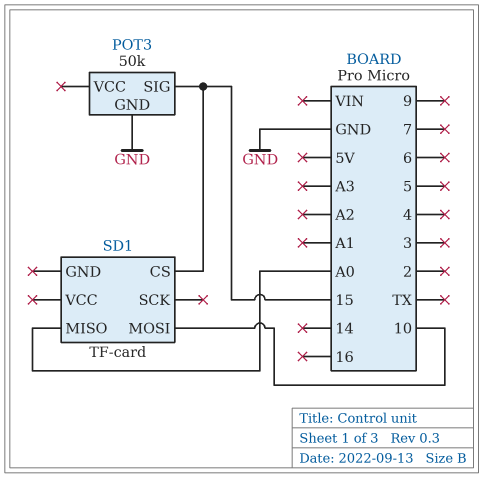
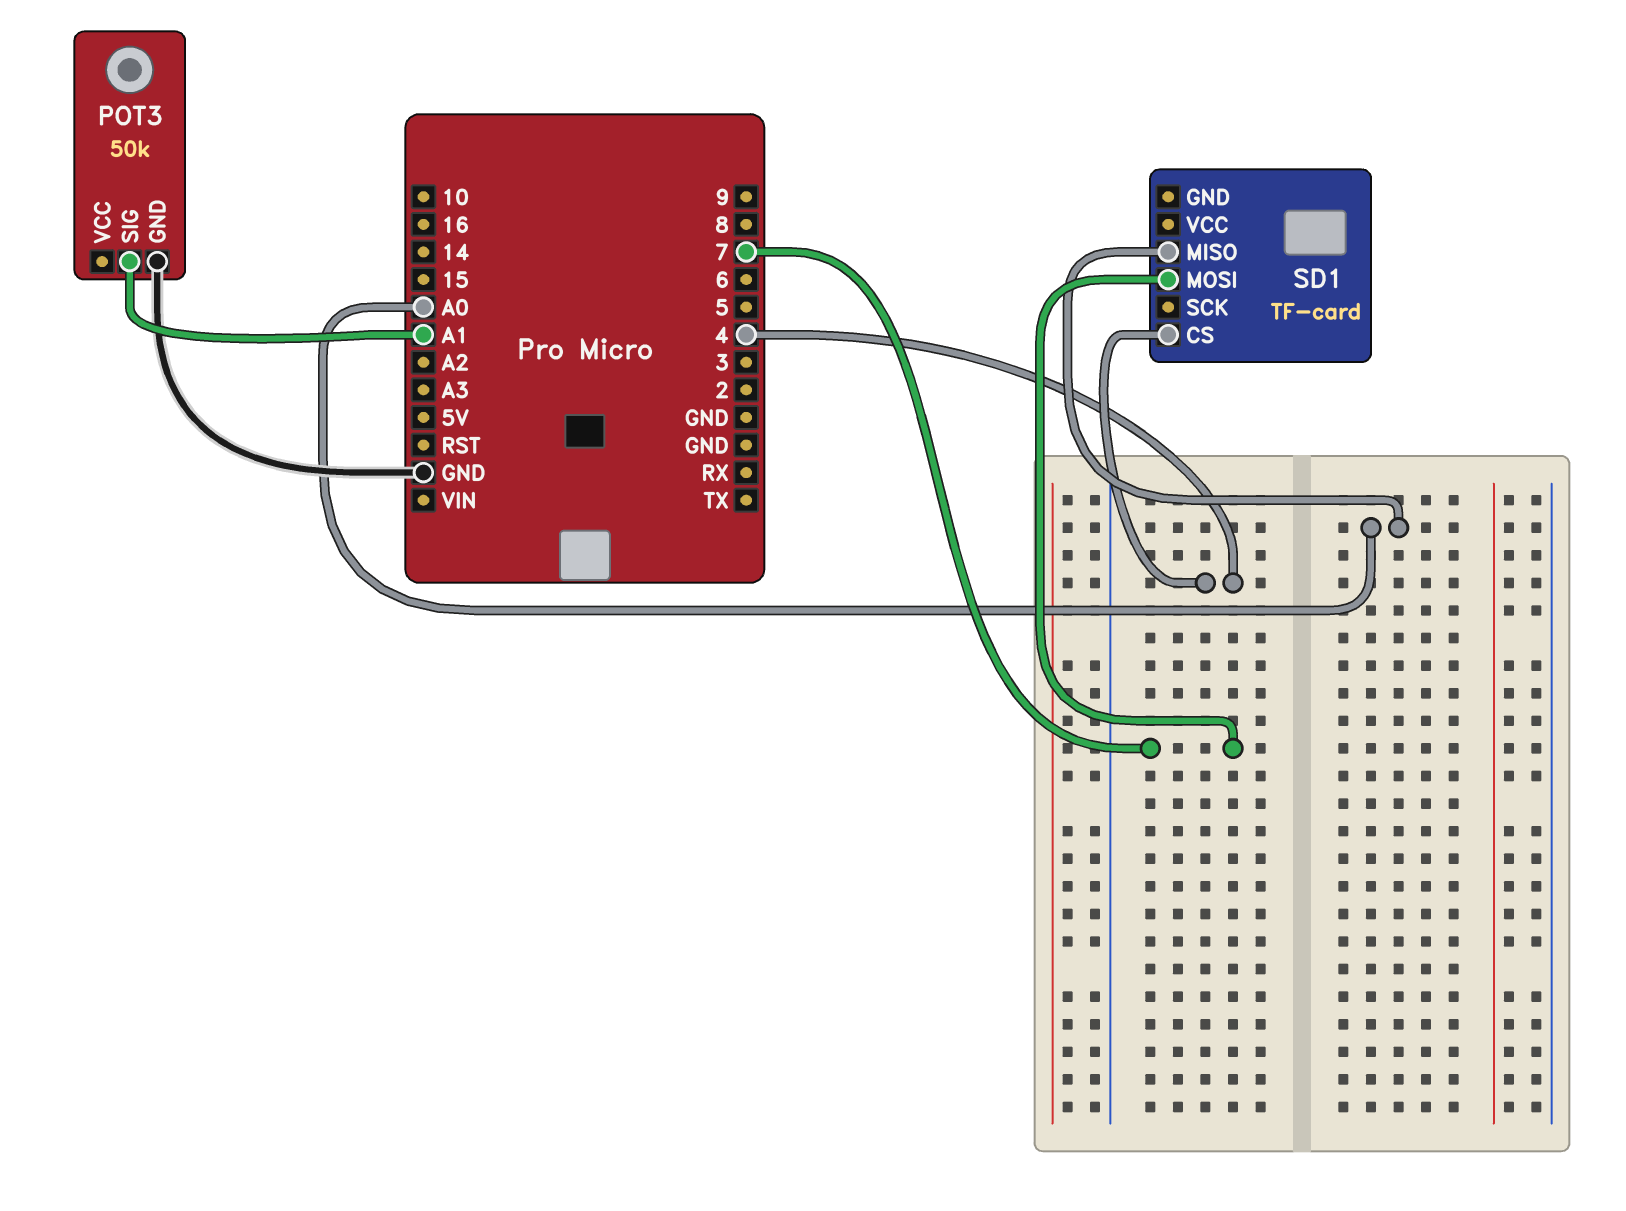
POT3 pin SIG: 15 -> A1
SD1 pin CS: 15 -> 4
SD1 pin MOSI: 10 -> 7

